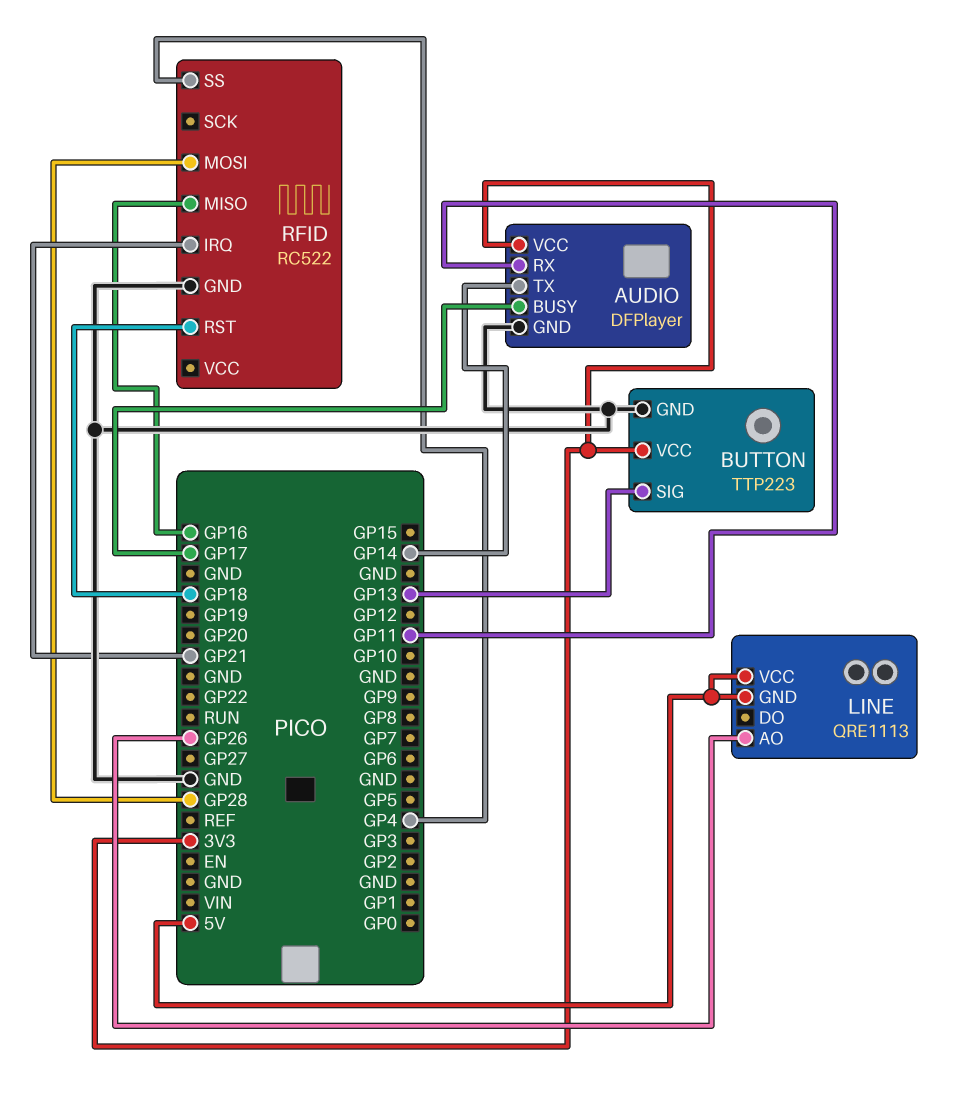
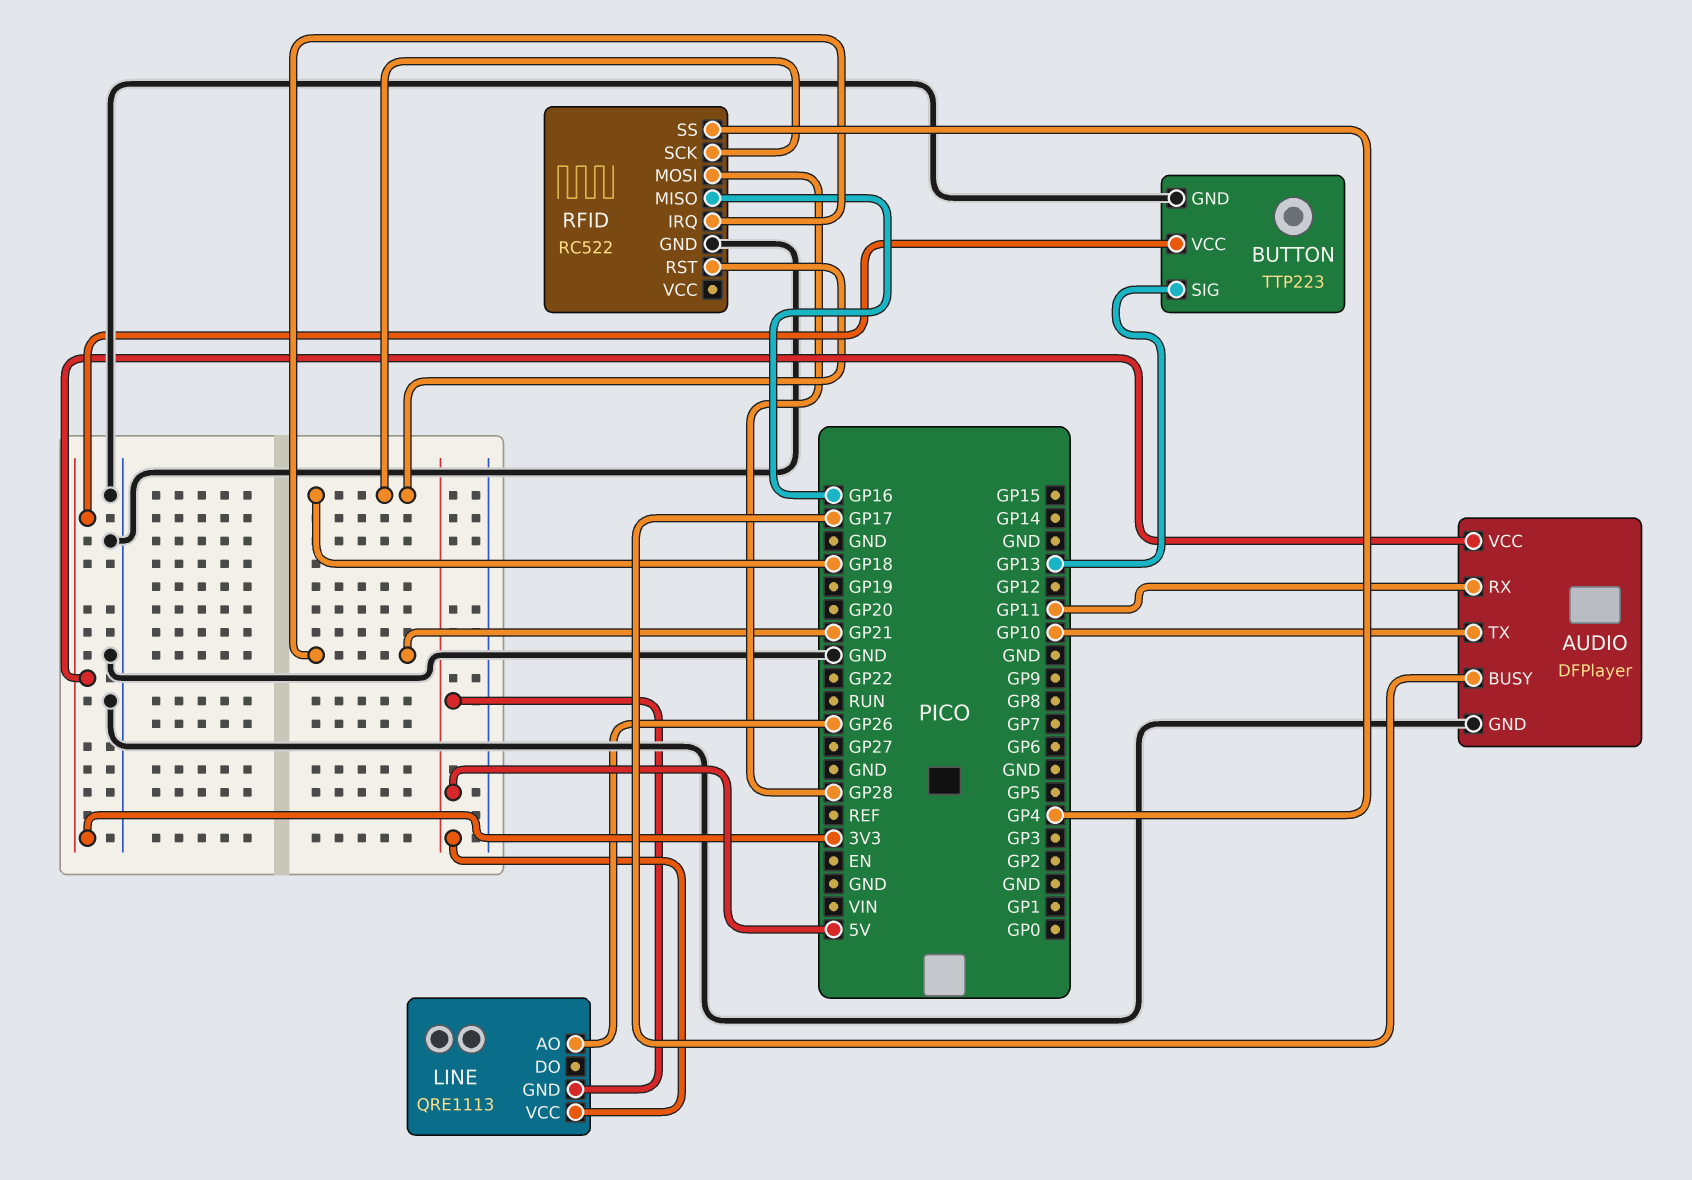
AUDIO pin TX: GP14 -> GP10
RFID pin SCK: none -> GP18

